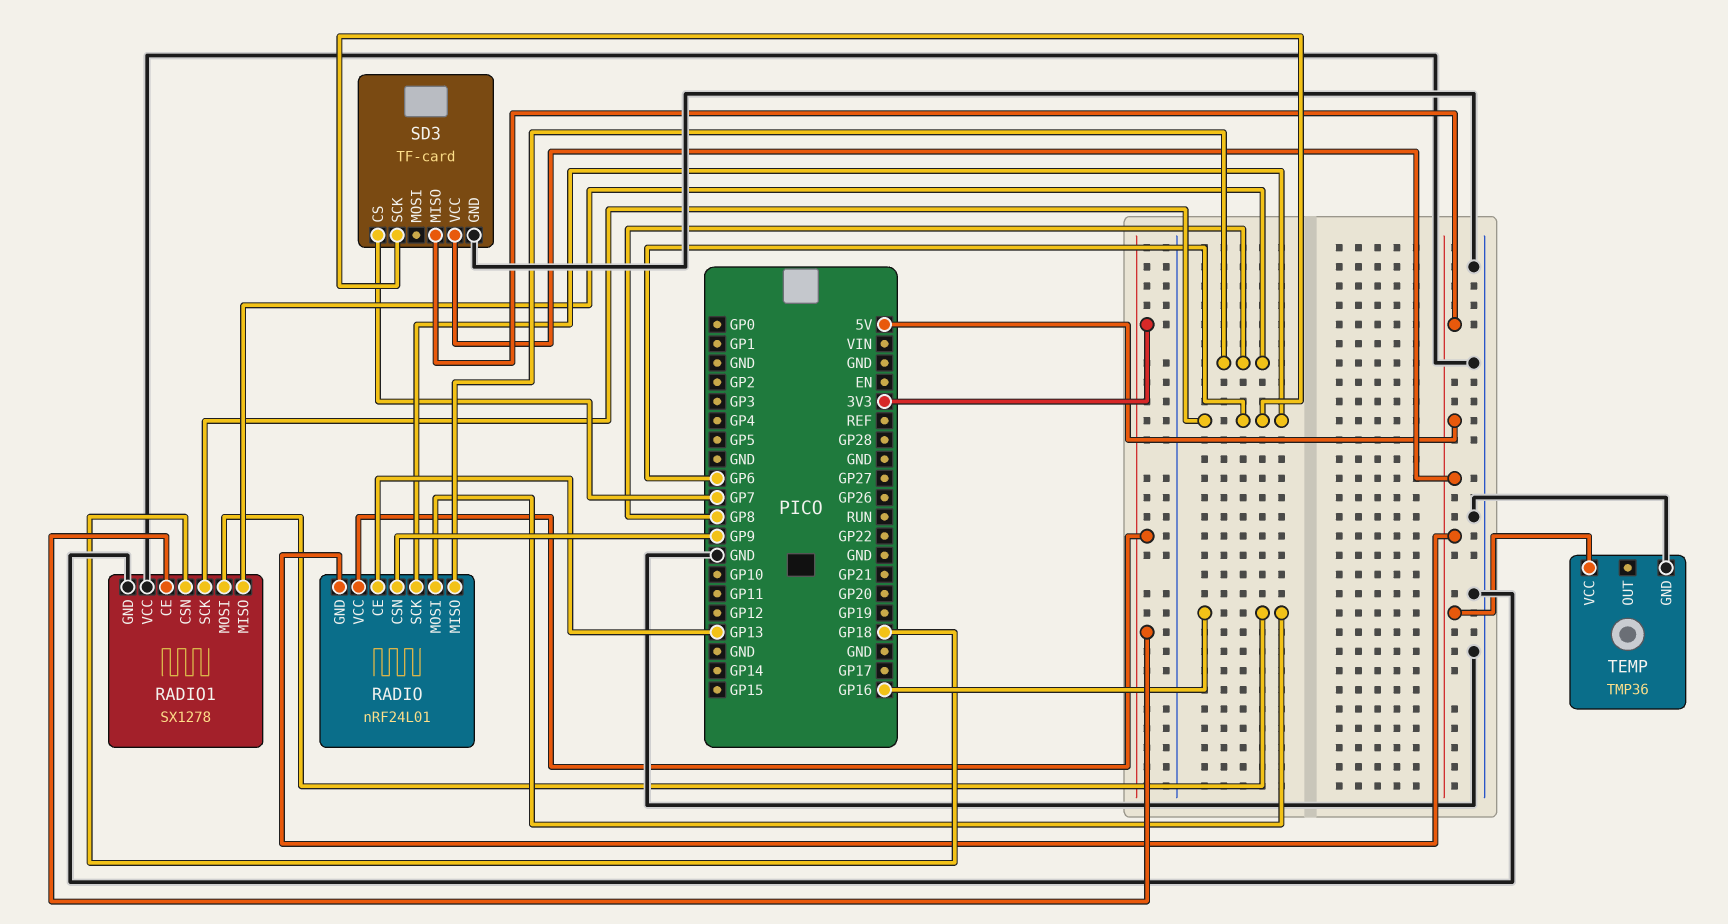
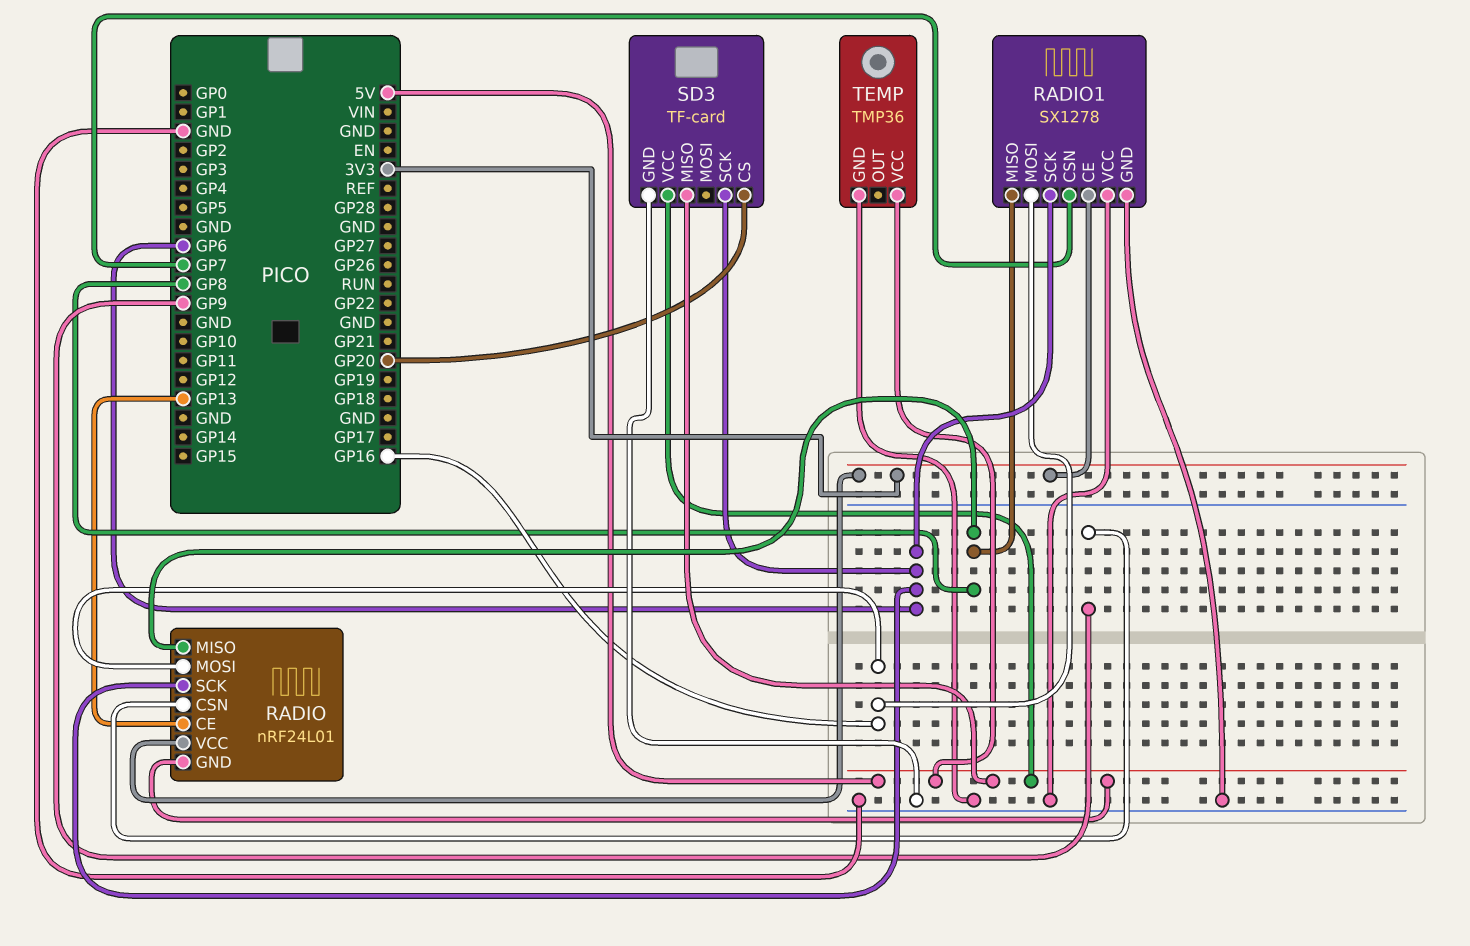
RADIO1 pin CSN: GP18 -> GP7
SD3 pin CS: GP7 -> GP20

